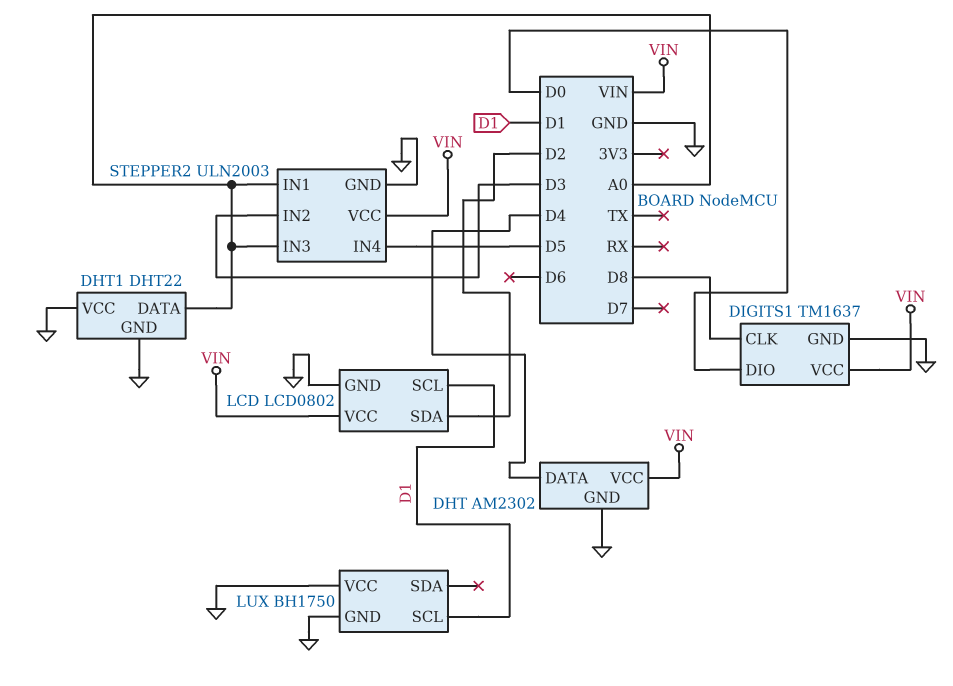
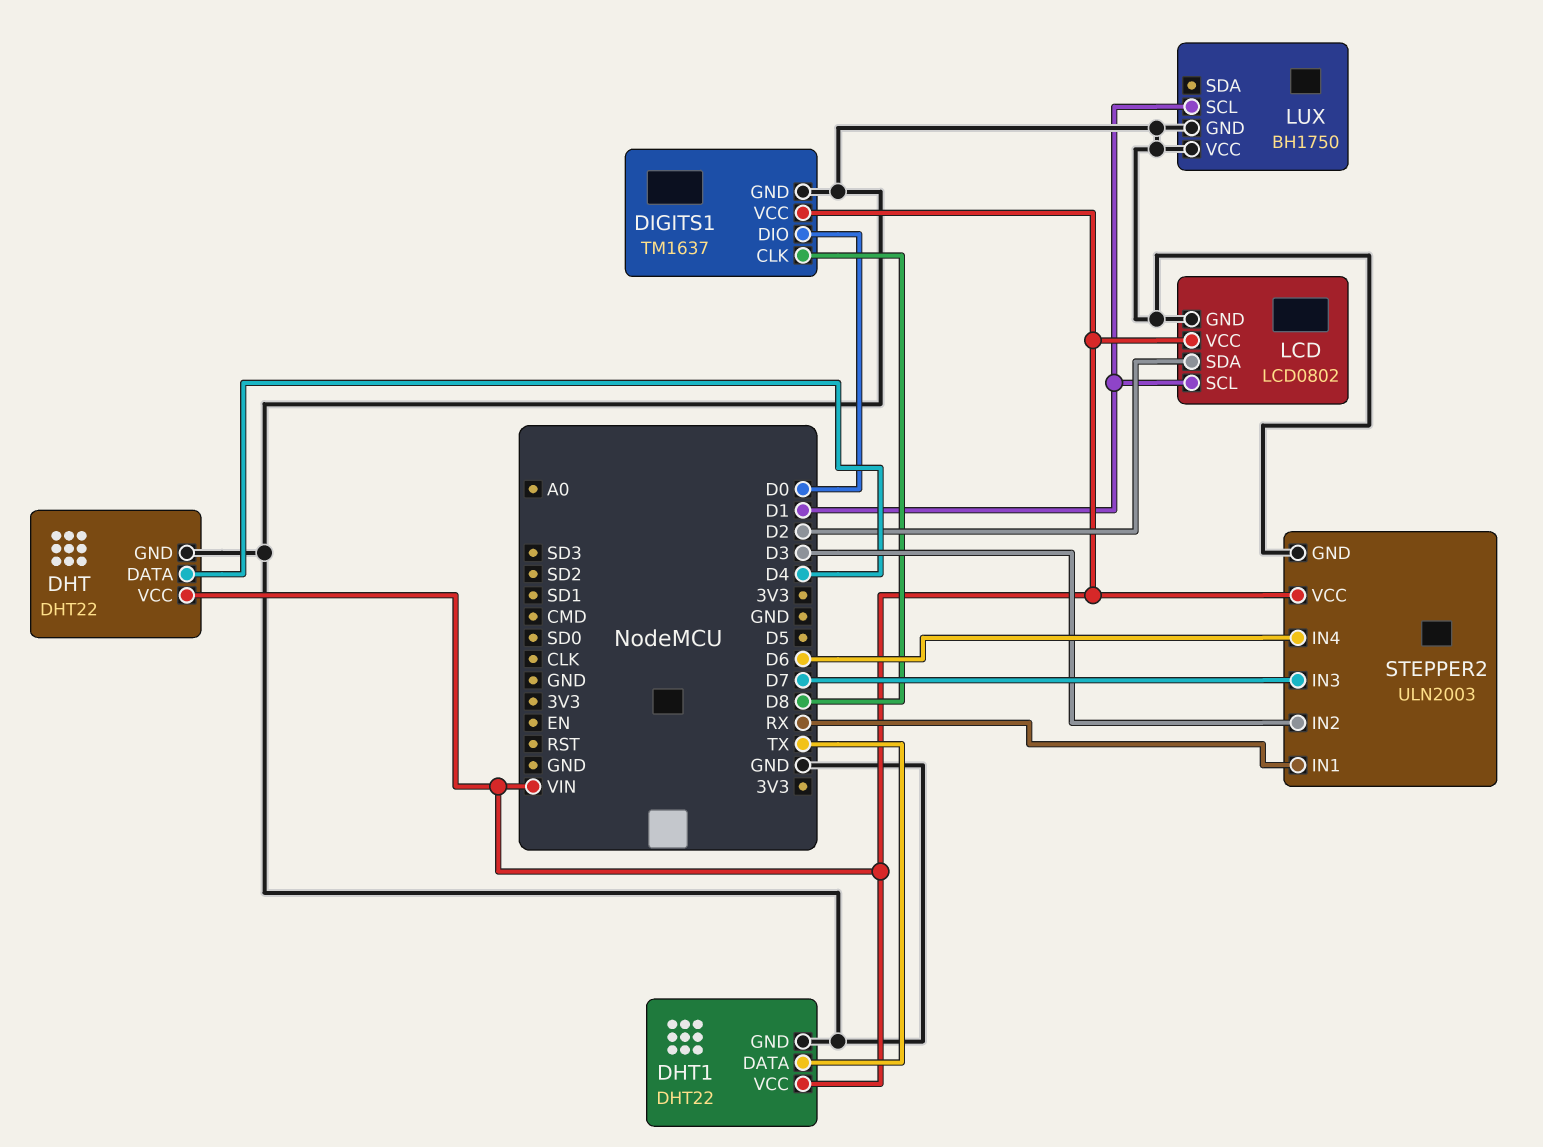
DHT: AM2302 -> DHT22
DHT1 pin DATA: A0 -> TX
DHT1 pin VCC: GND -> VIN
STEPPER2 pin IN1: A0 -> RX
STEPPER2 pin IN3: A0 -> D7
STEPPER2 pin IN4: D5 -> D6

